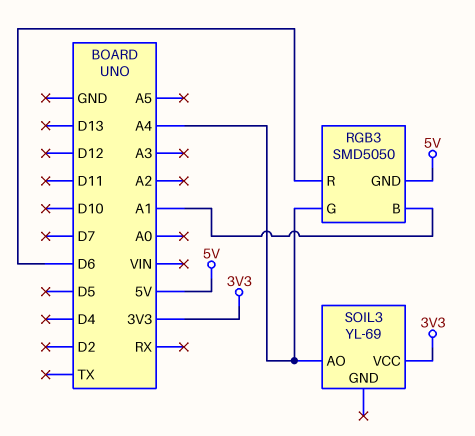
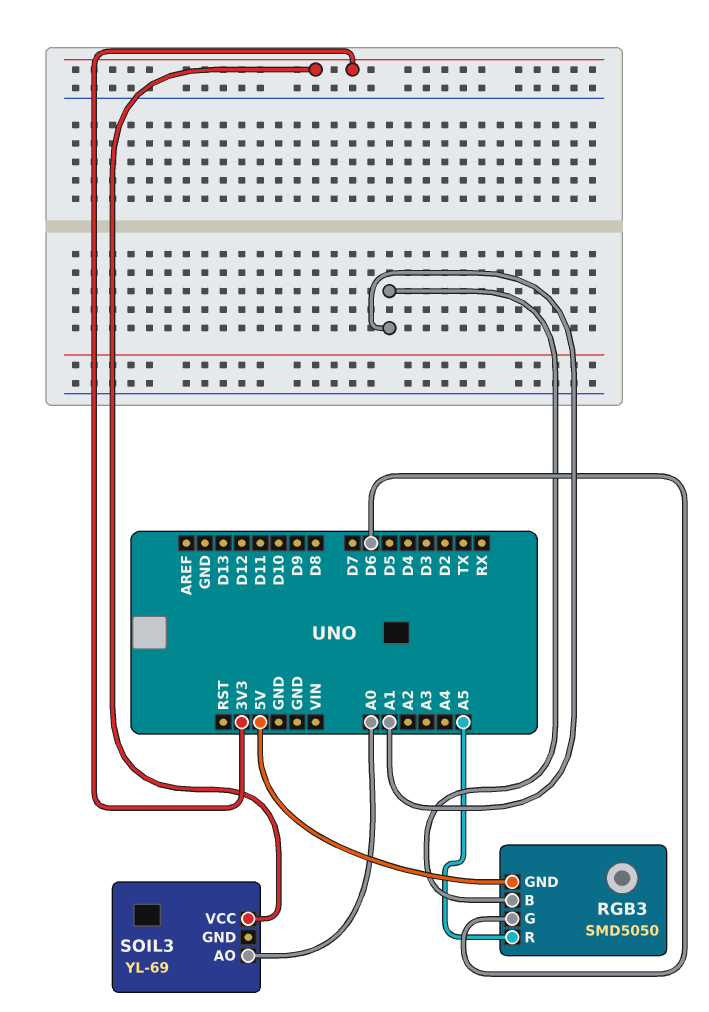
RGB3 pin G: A4 -> D6
RGB3 pin R: D6 -> A5
SOIL3 pin AO: A4 -> A0

